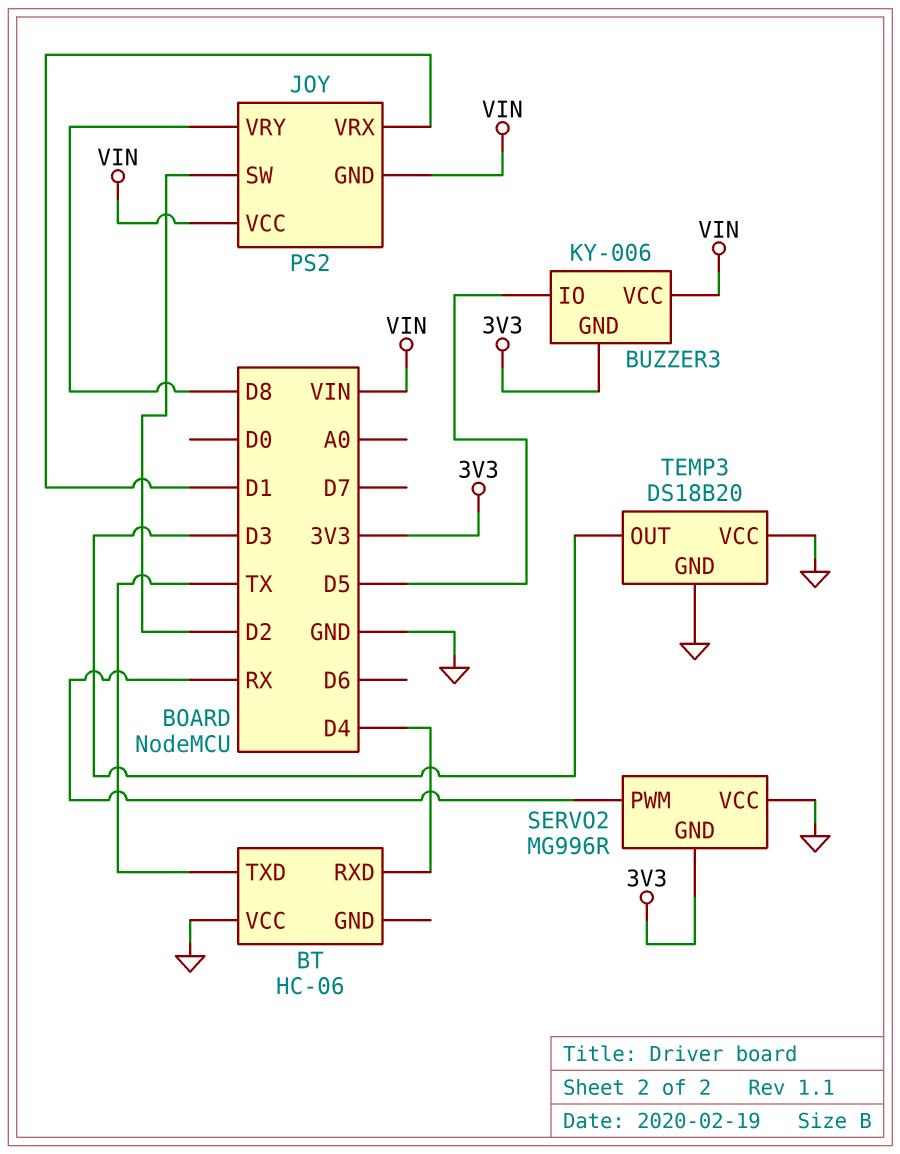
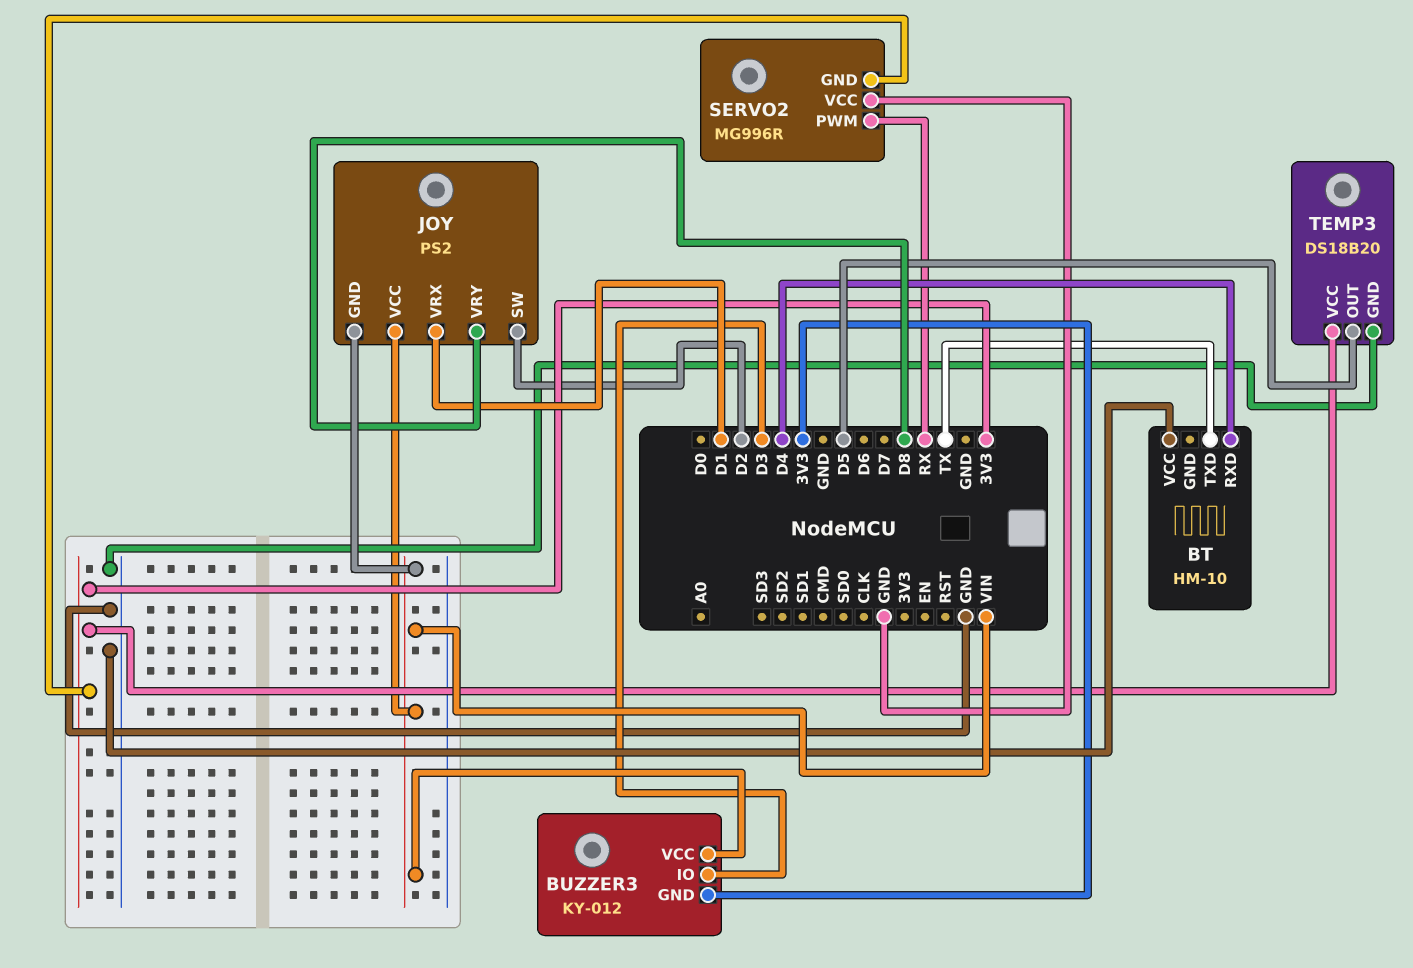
BT: HC-06 -> HM-10
BUZZER3: KY-006 -> KY-012
BUZZER3 pin IO: D5 -> D3
TEMP3 pin OUT: D3 -> D5
TEMP3 pin VCC: GND -> 3V3

